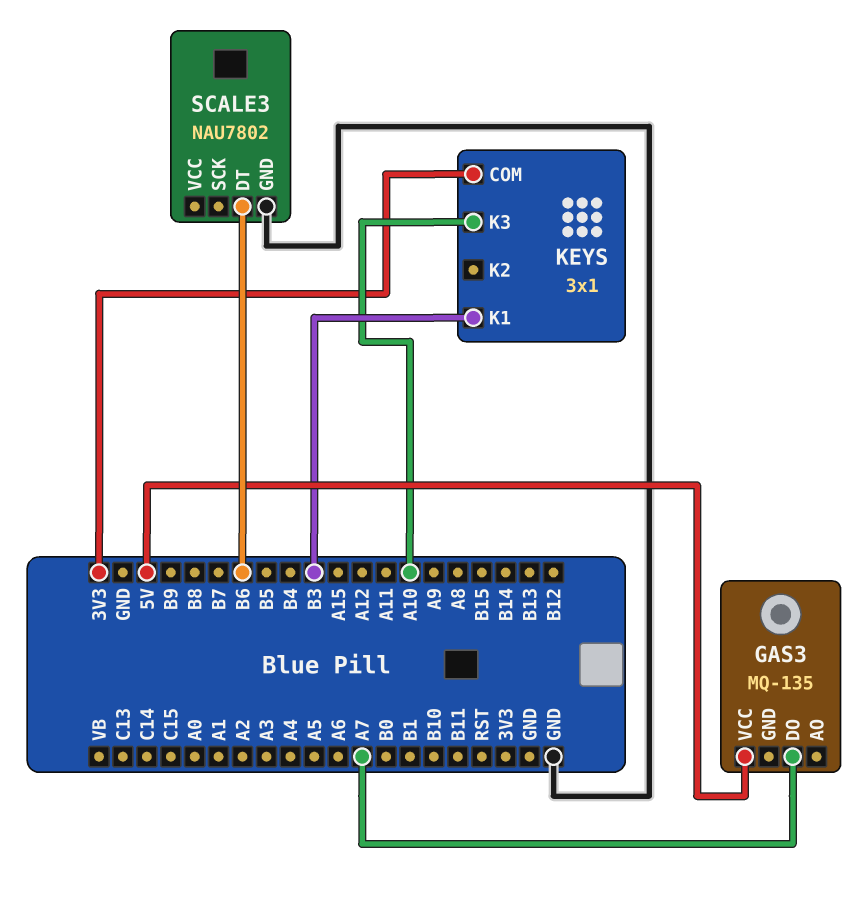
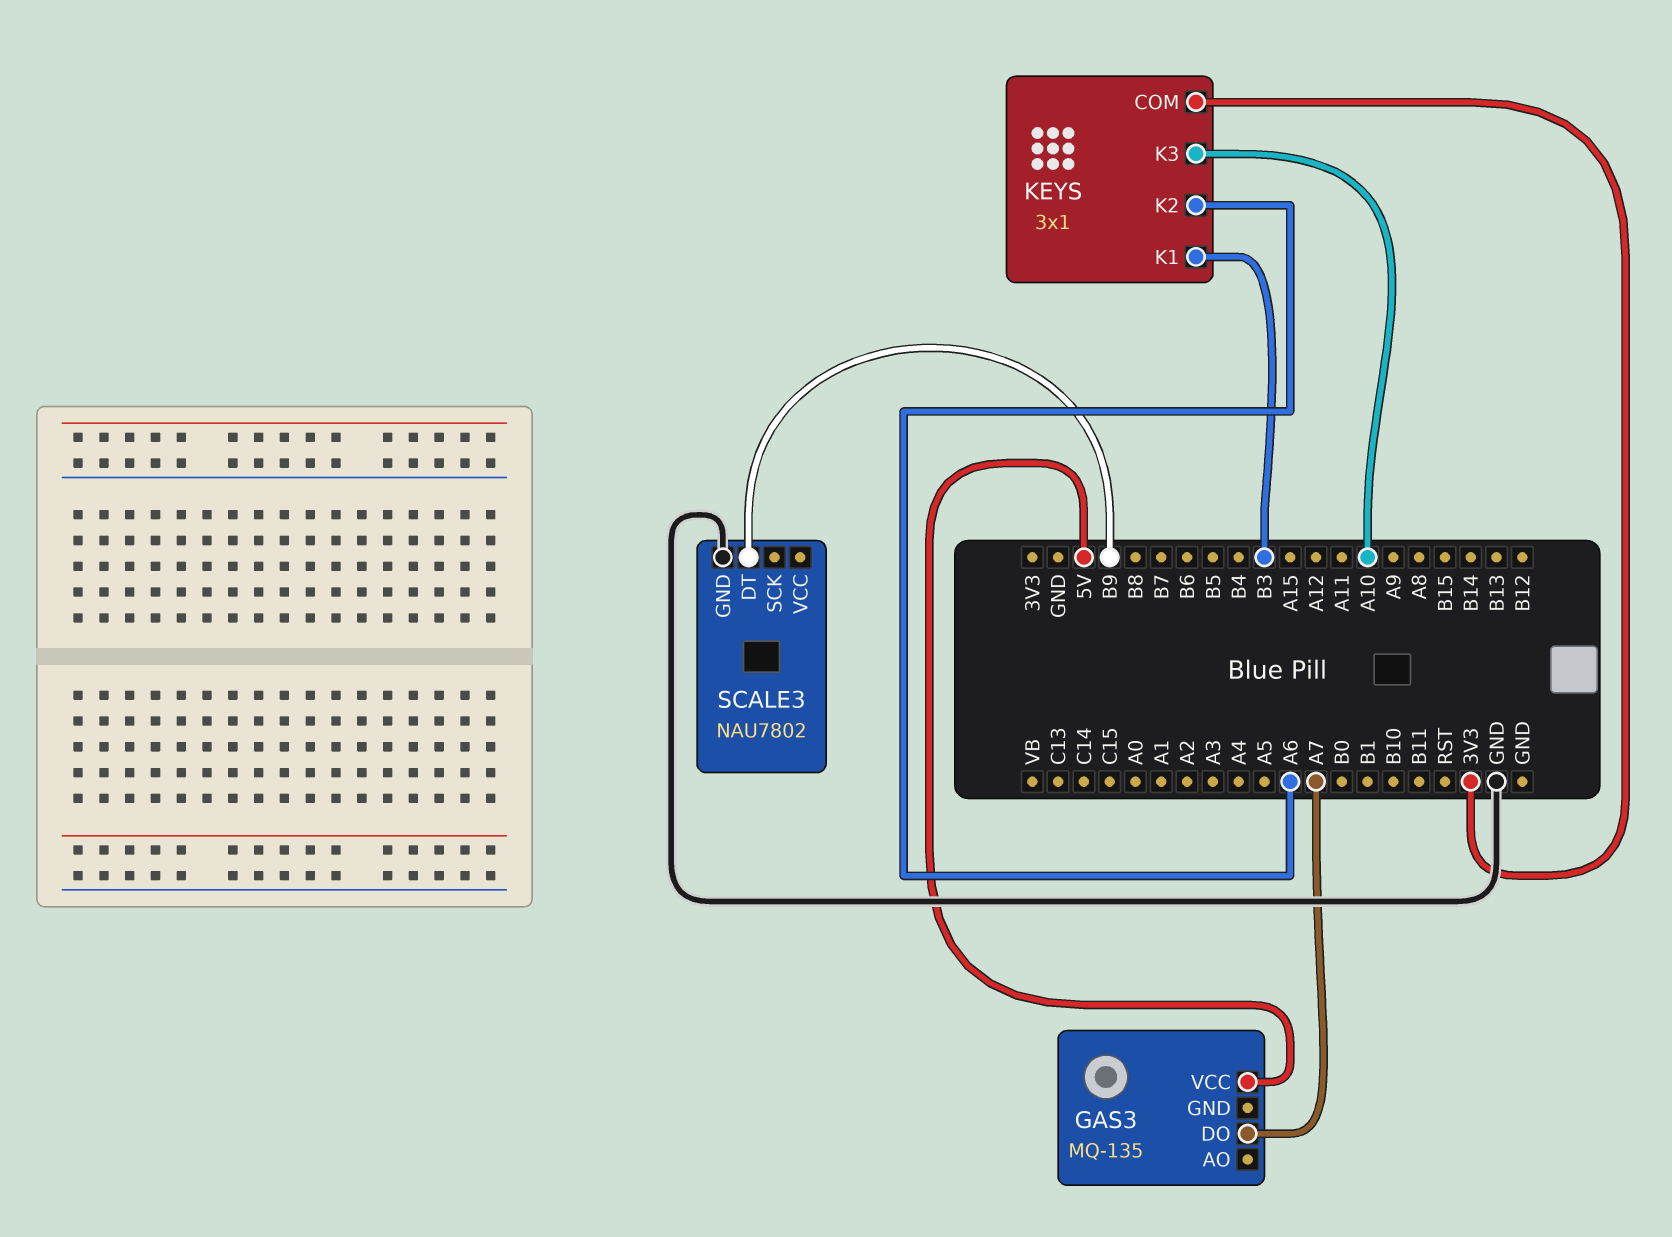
KEYS pin K2: none -> A6
SCALE3 pin DT: B6 -> B9

